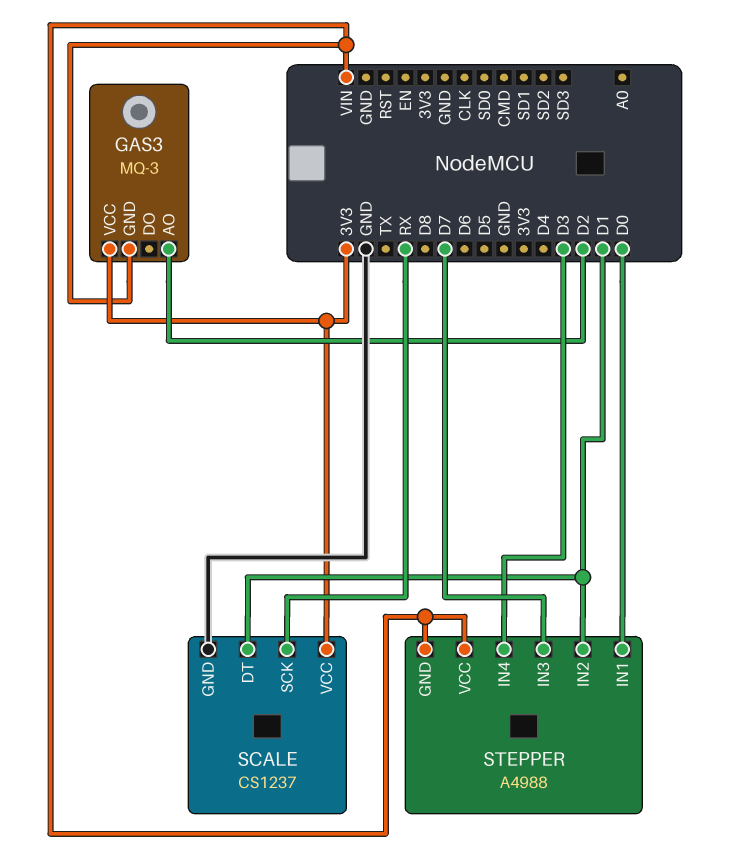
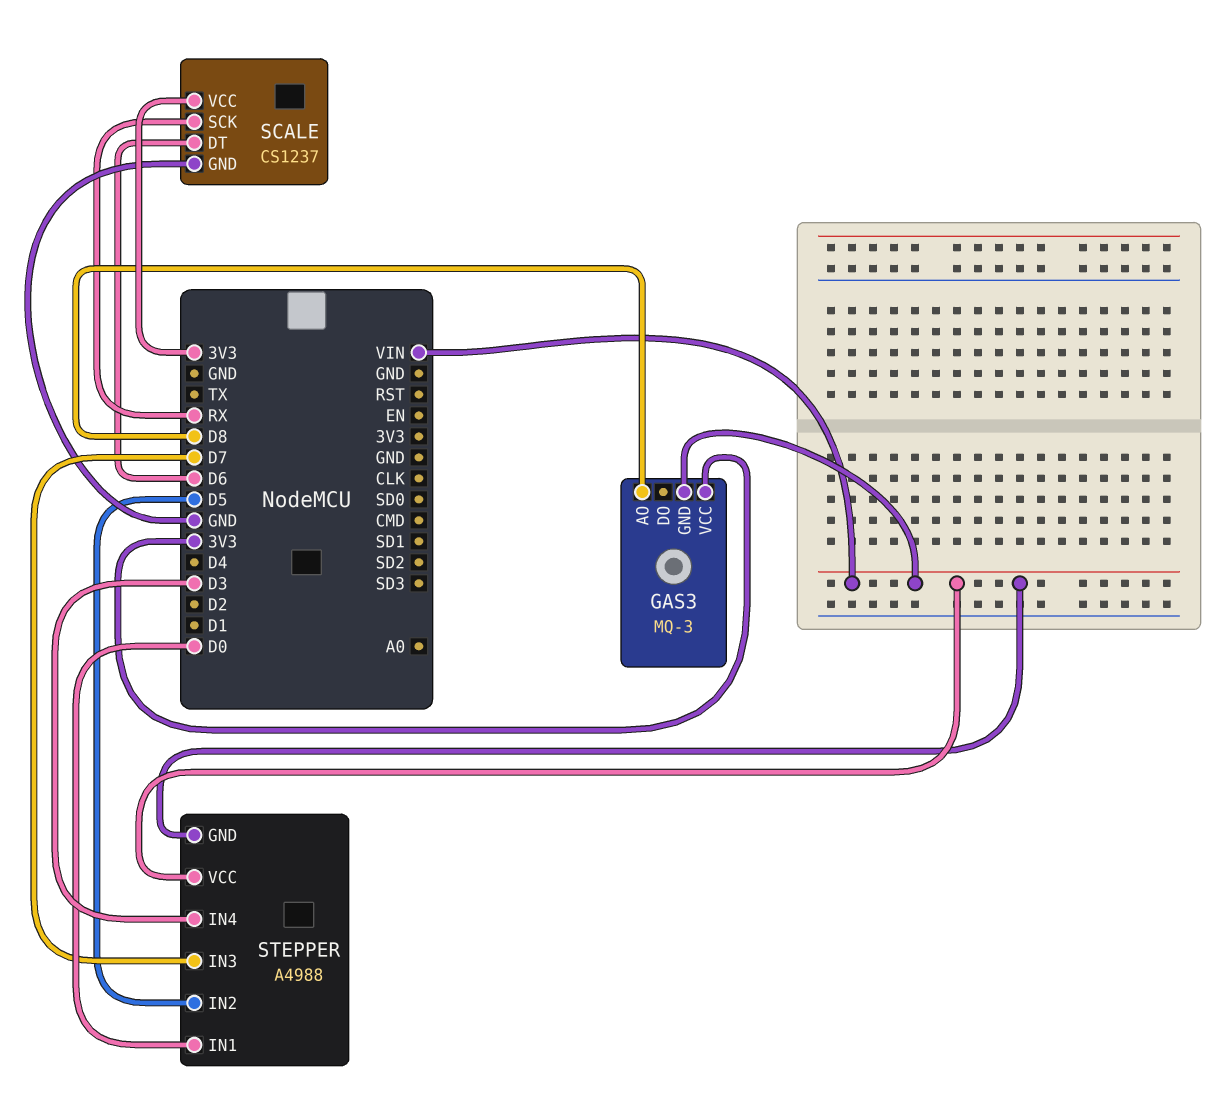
GAS3 pin AO: D2 -> D8
SCALE pin DT: D1 -> D6
STEPPER pin IN2: D1 -> D5

